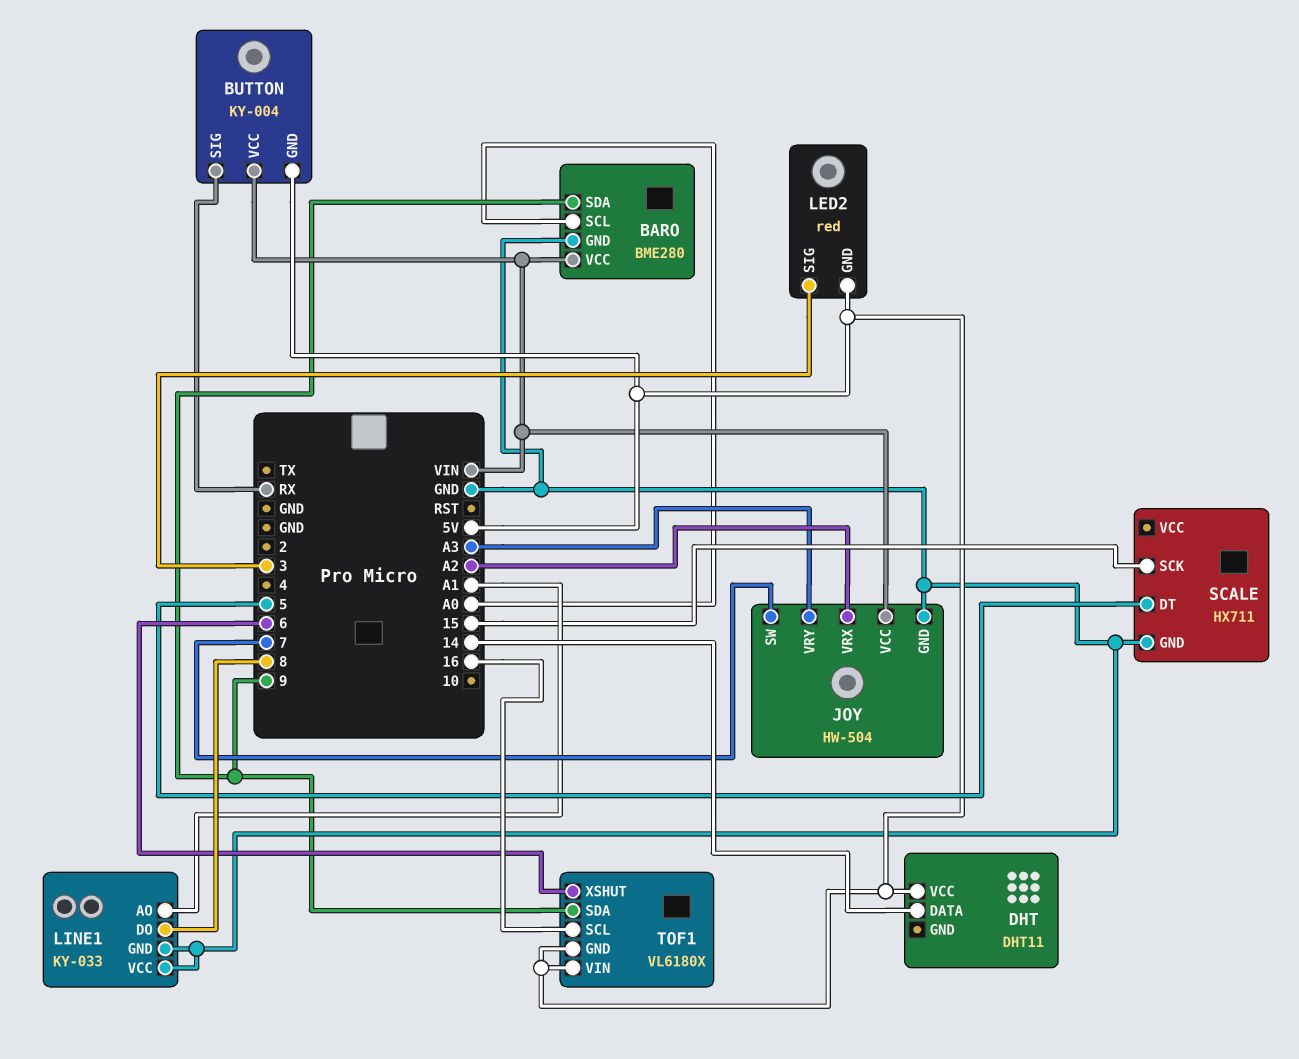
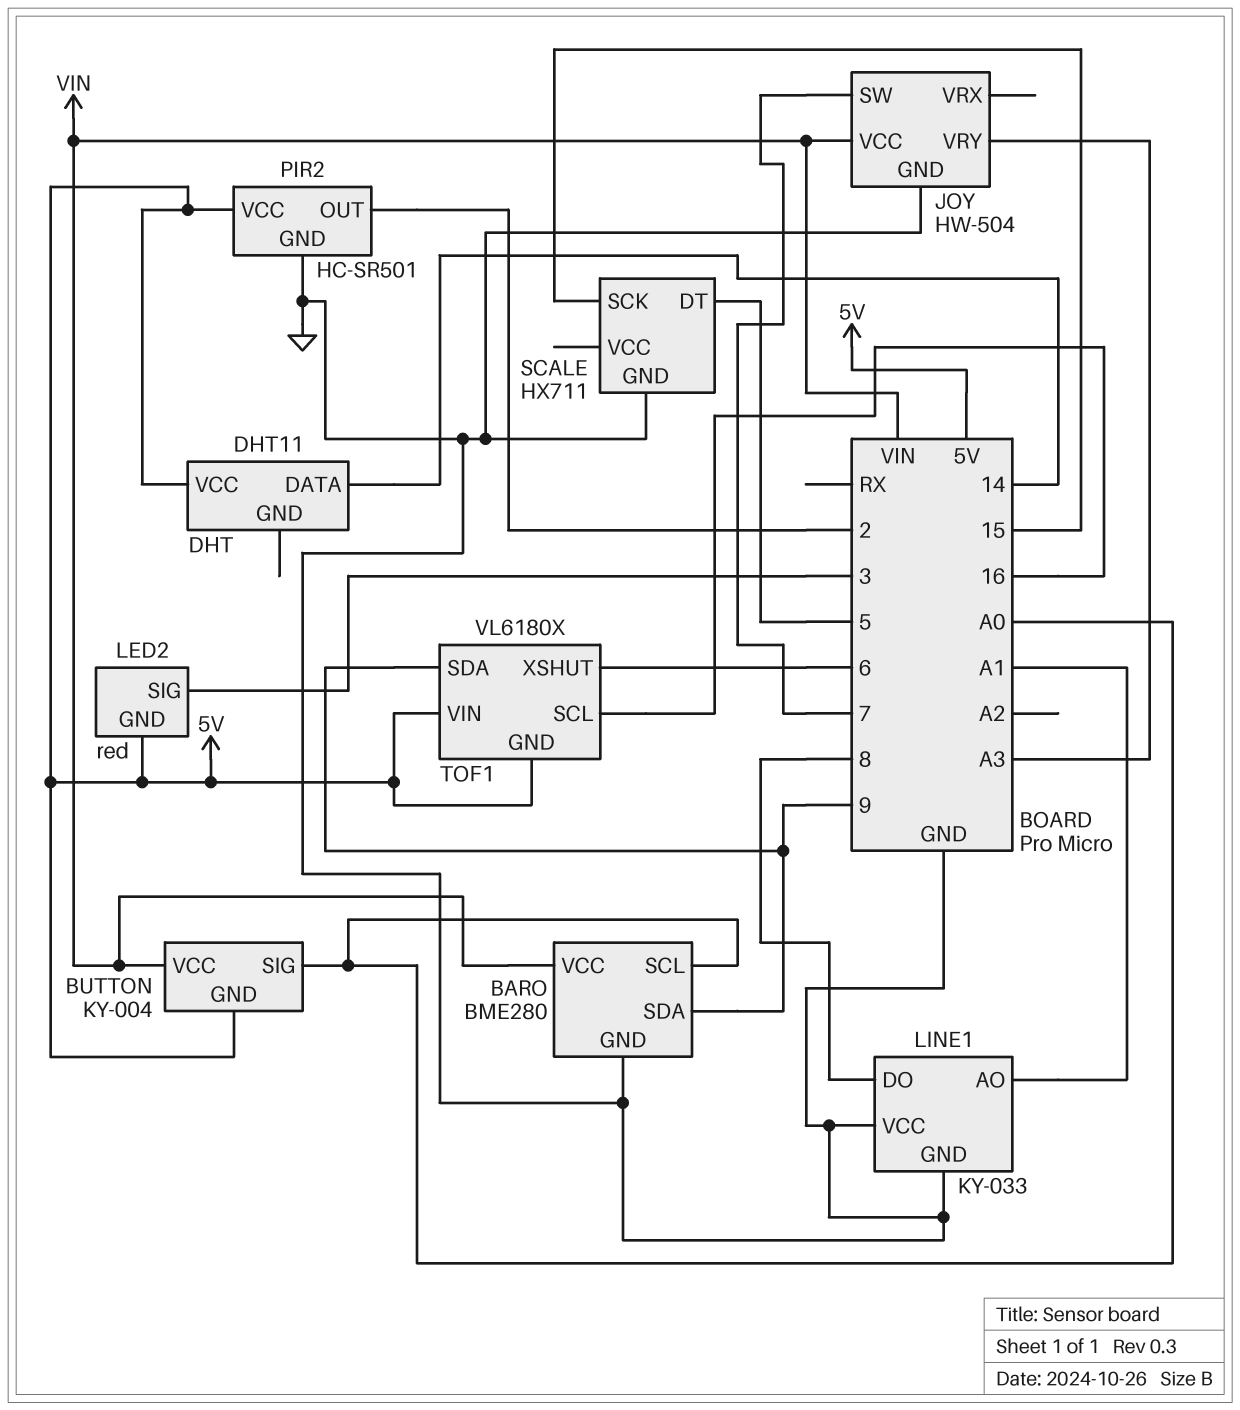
BUTTON pin SIG: RX -> A0
JOY pin VRX: A2 -> none
PIR2: none -> HC-SR501
PIR2 pin GND: none -> GND
PIR2 pin OUT: none -> 2
PIR2 pin VCC: none -> 5V

